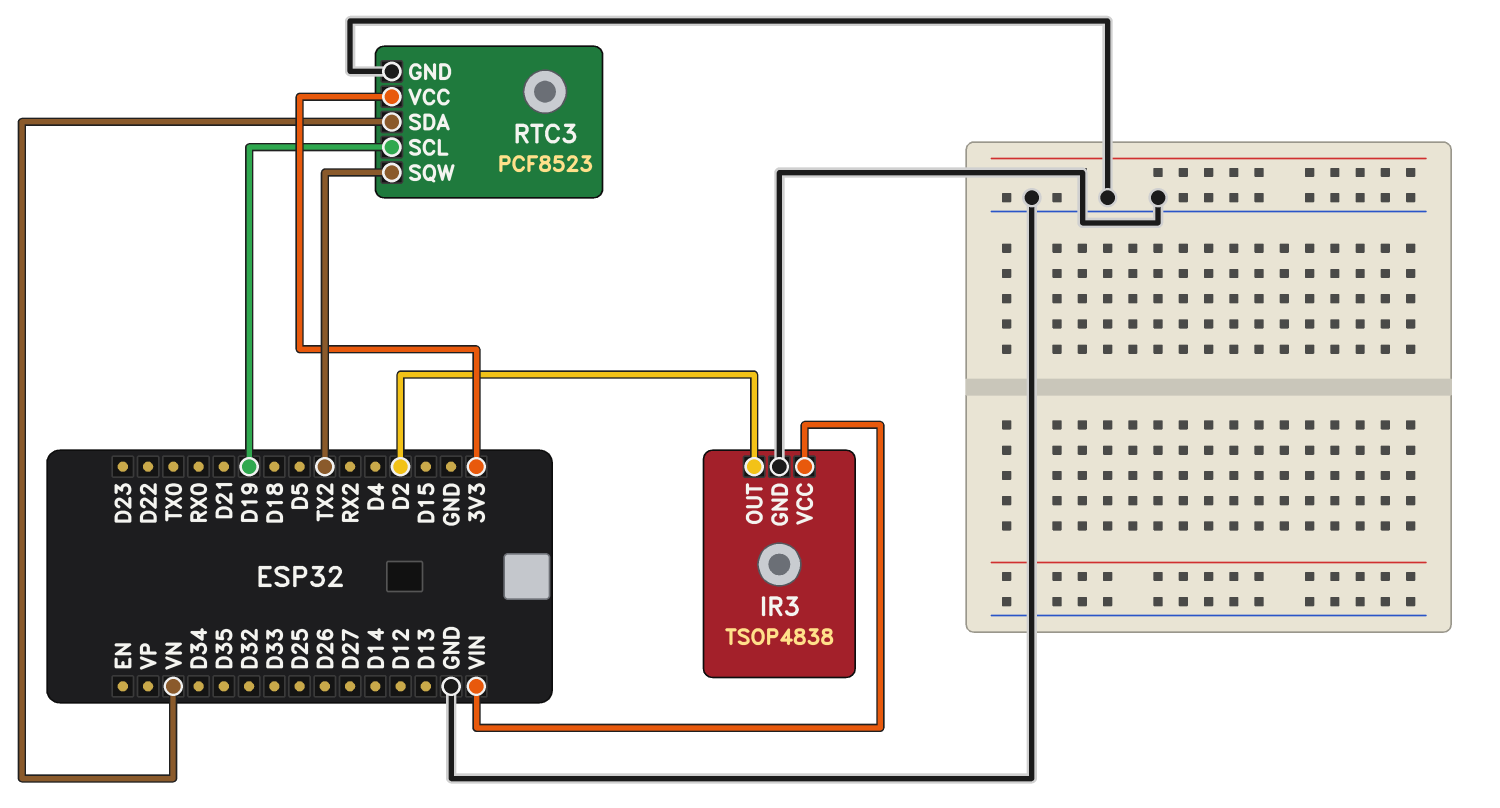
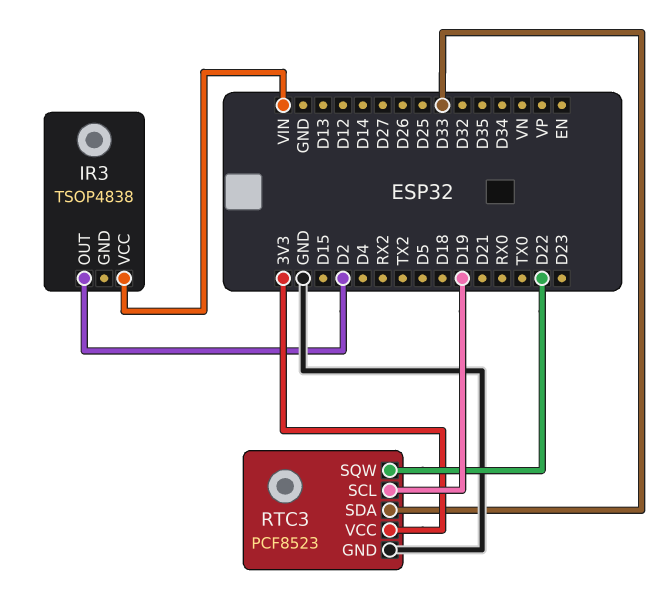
IR3 pin GND: GND -> none
RTC3 pin SDA: VN -> D33
RTC3 pin SQW: TX2 -> D22

